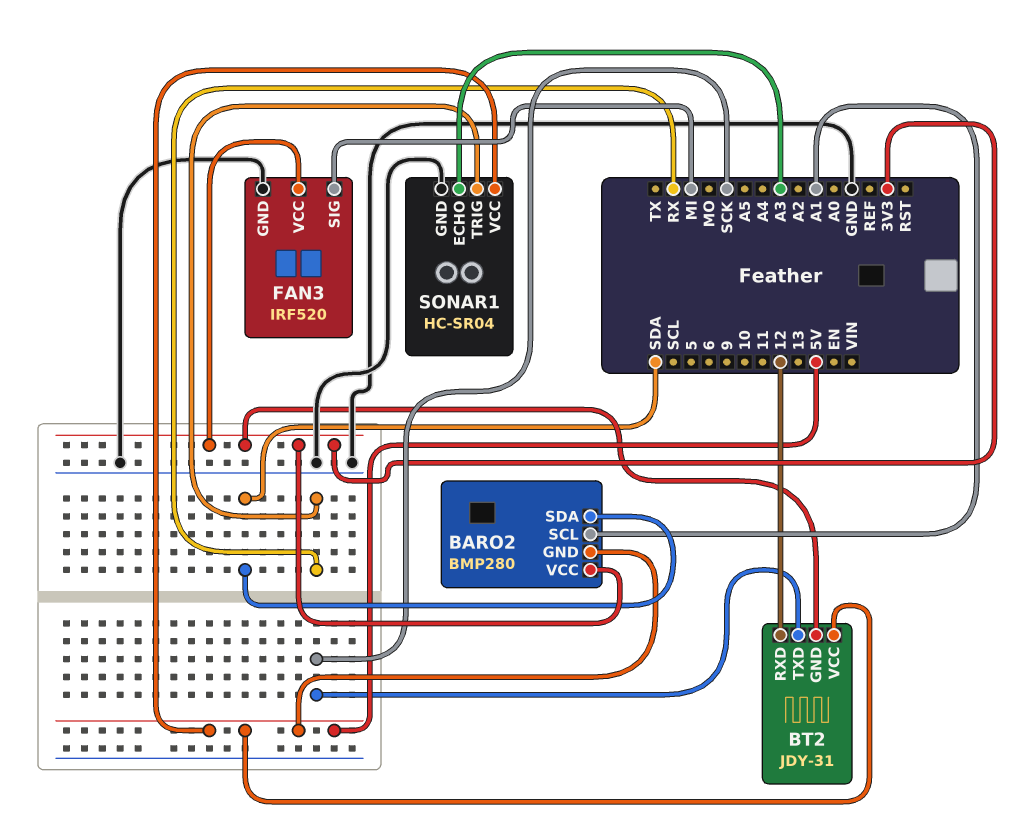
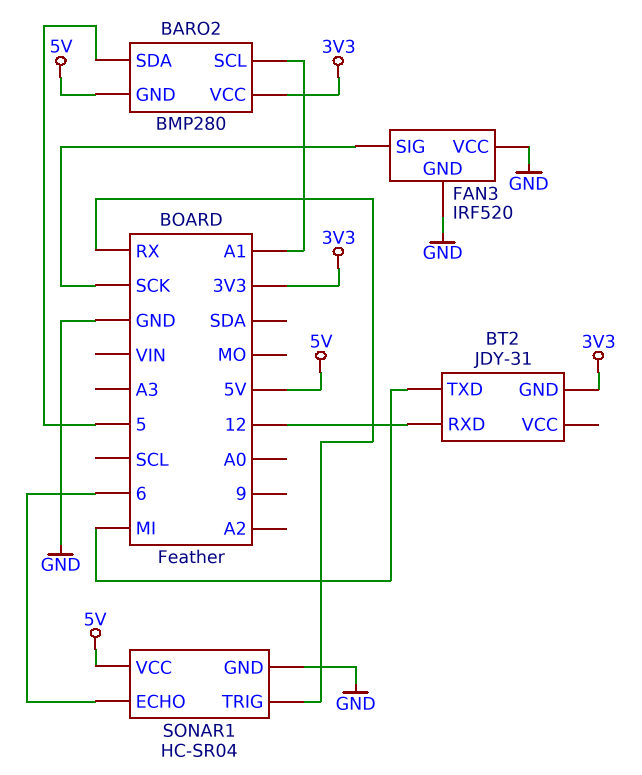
BARO2 pin SDA: SDA -> 5
BT2 pin TXD: SCK -> MI
BT2 pin VCC: 5V -> none
FAN3 pin SIG: MI -> SCK
FAN3 pin VCC: 3V3 -> GND
SONAR1 pin ECHO: A3 -> 6

